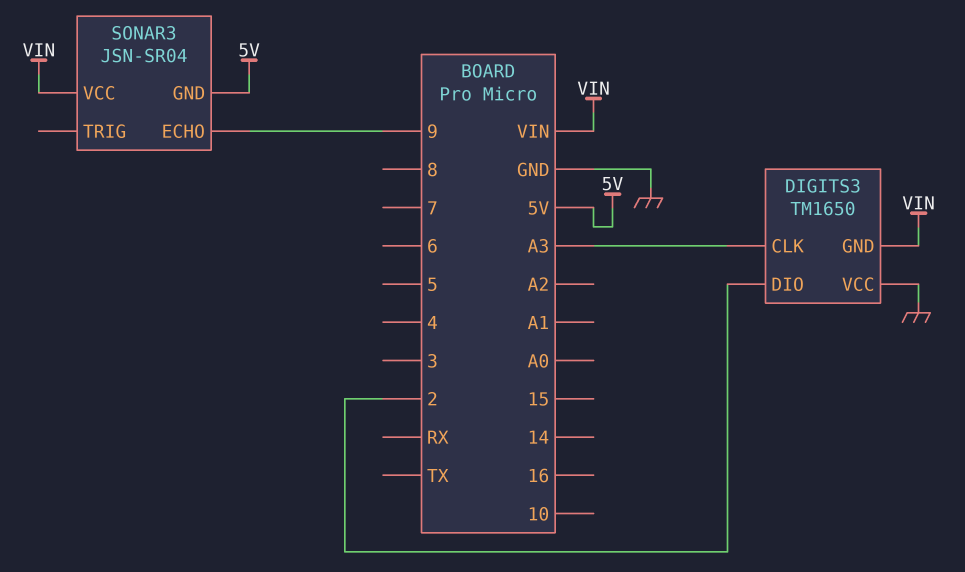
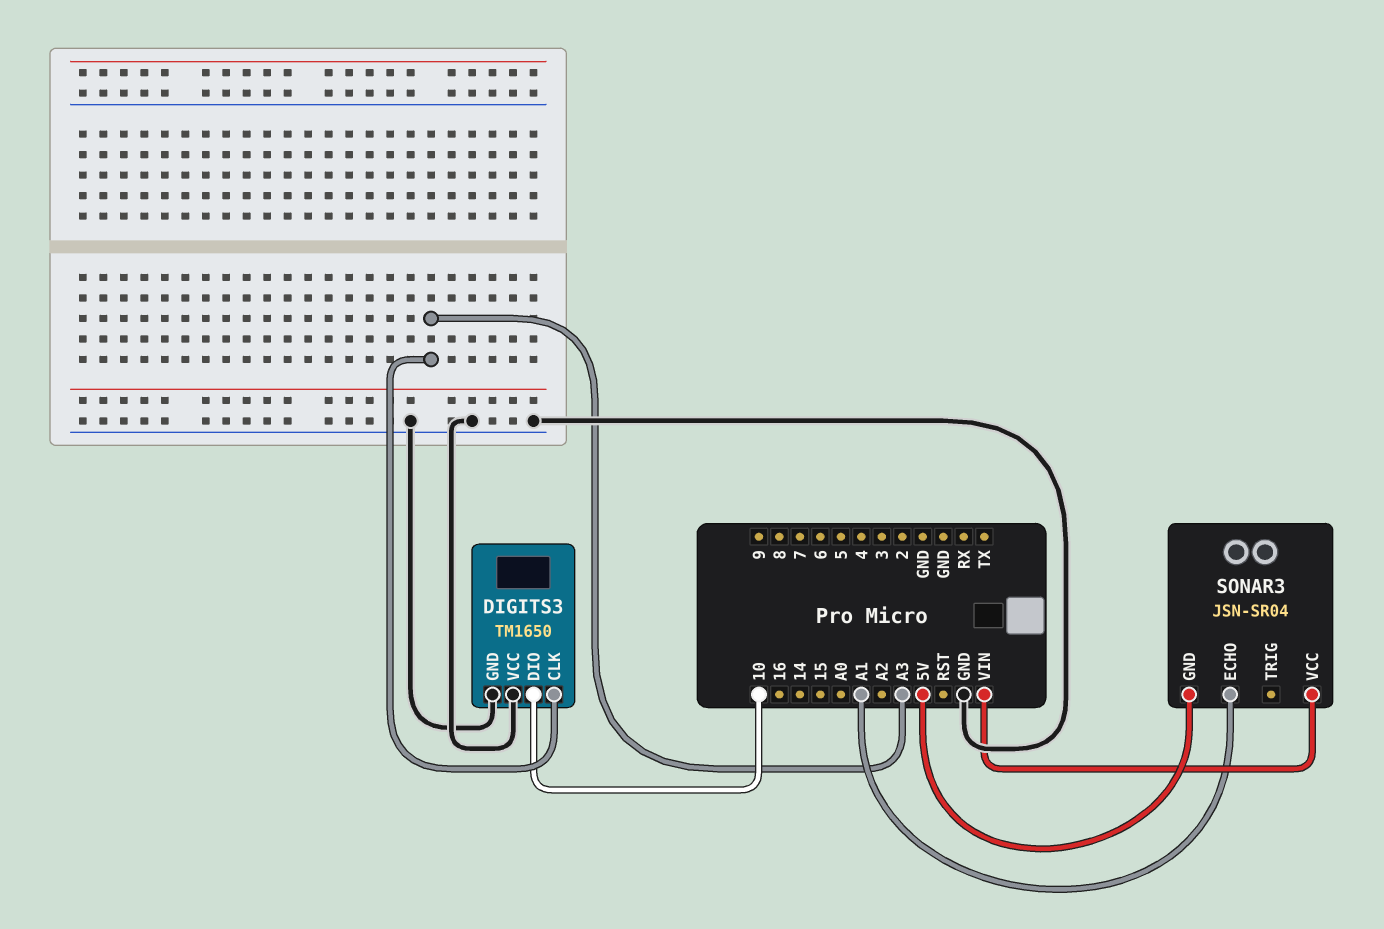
DIGITS3 pin DIO: 2 -> 10
DIGITS3 pin GND: VIN -> GND
SONAR3 pin ECHO: 9 -> A1

